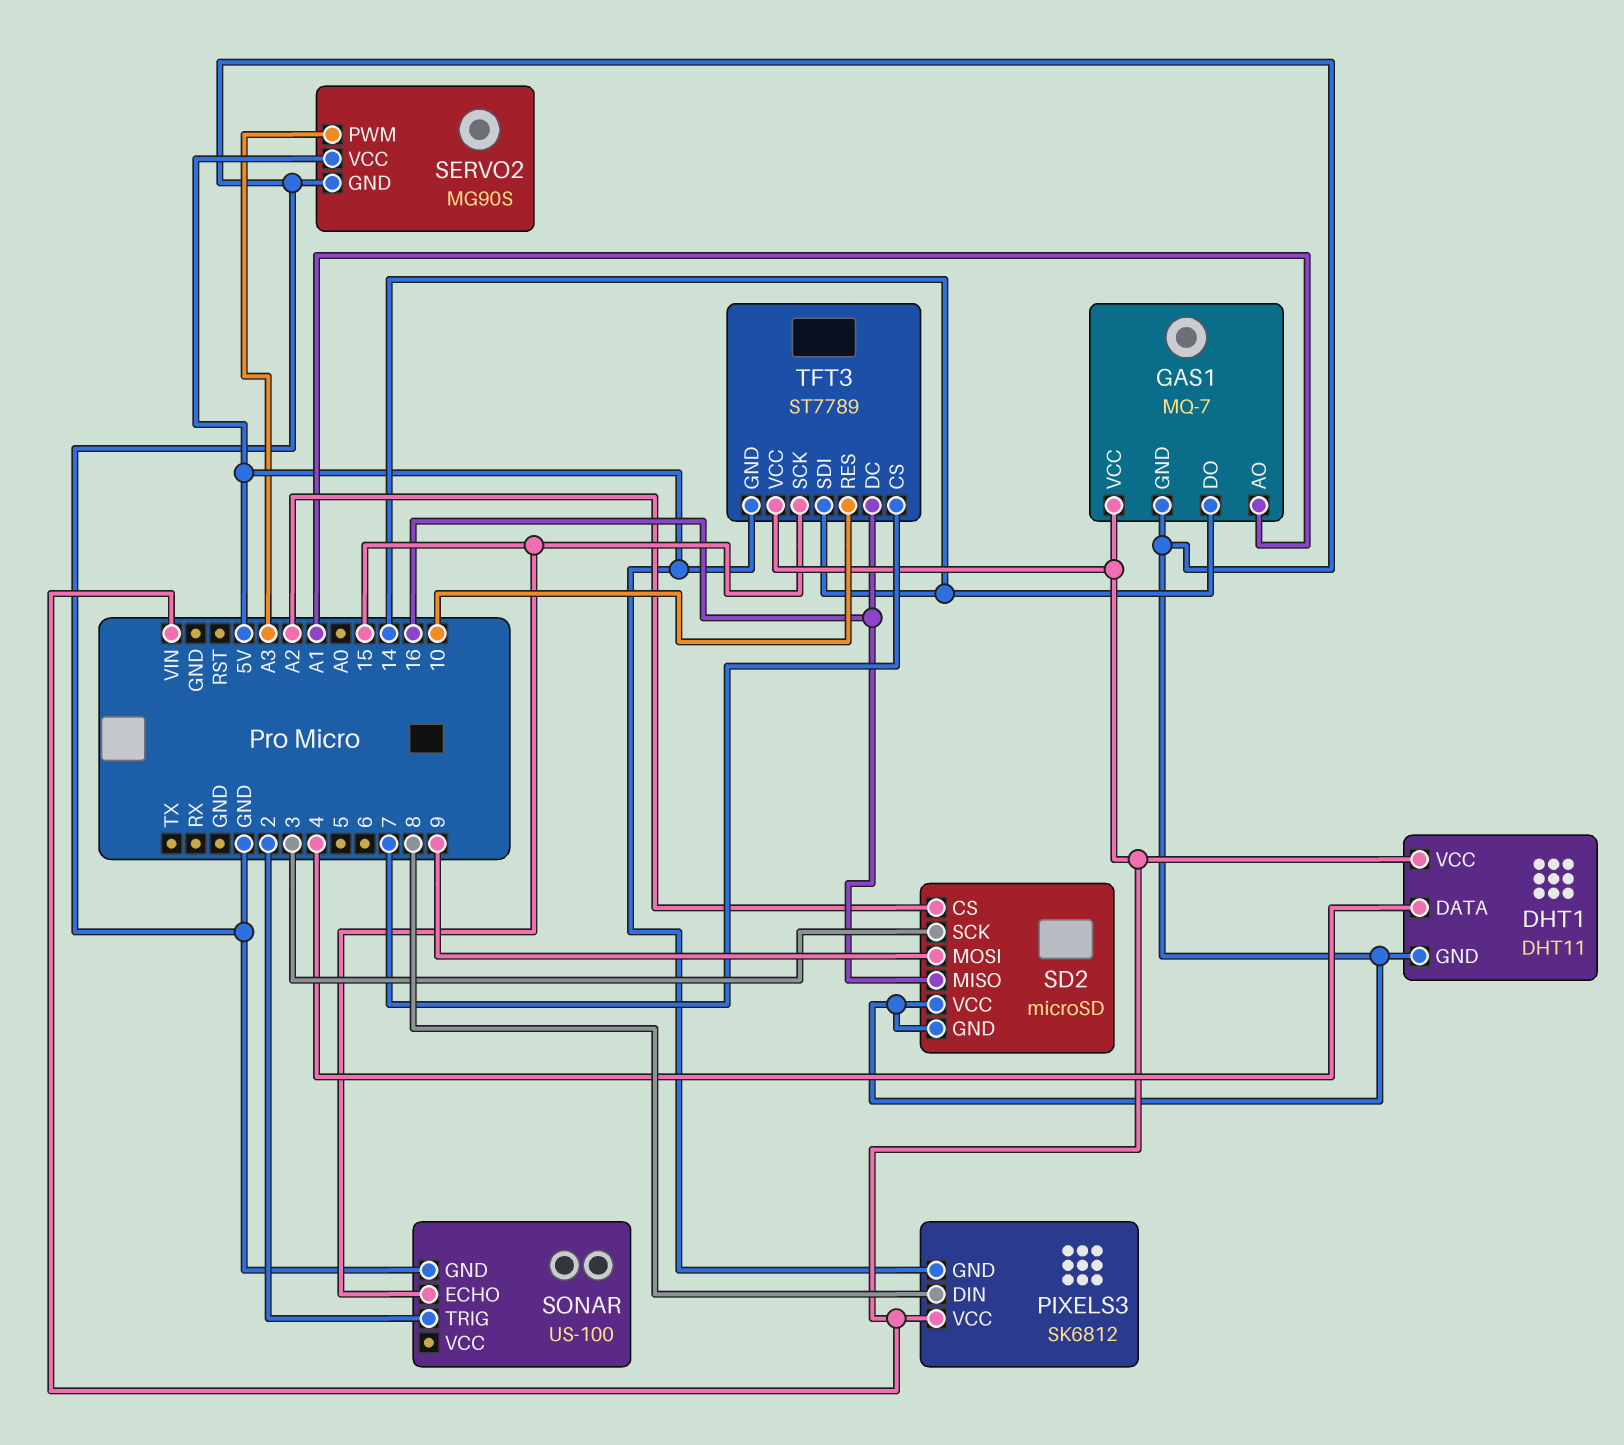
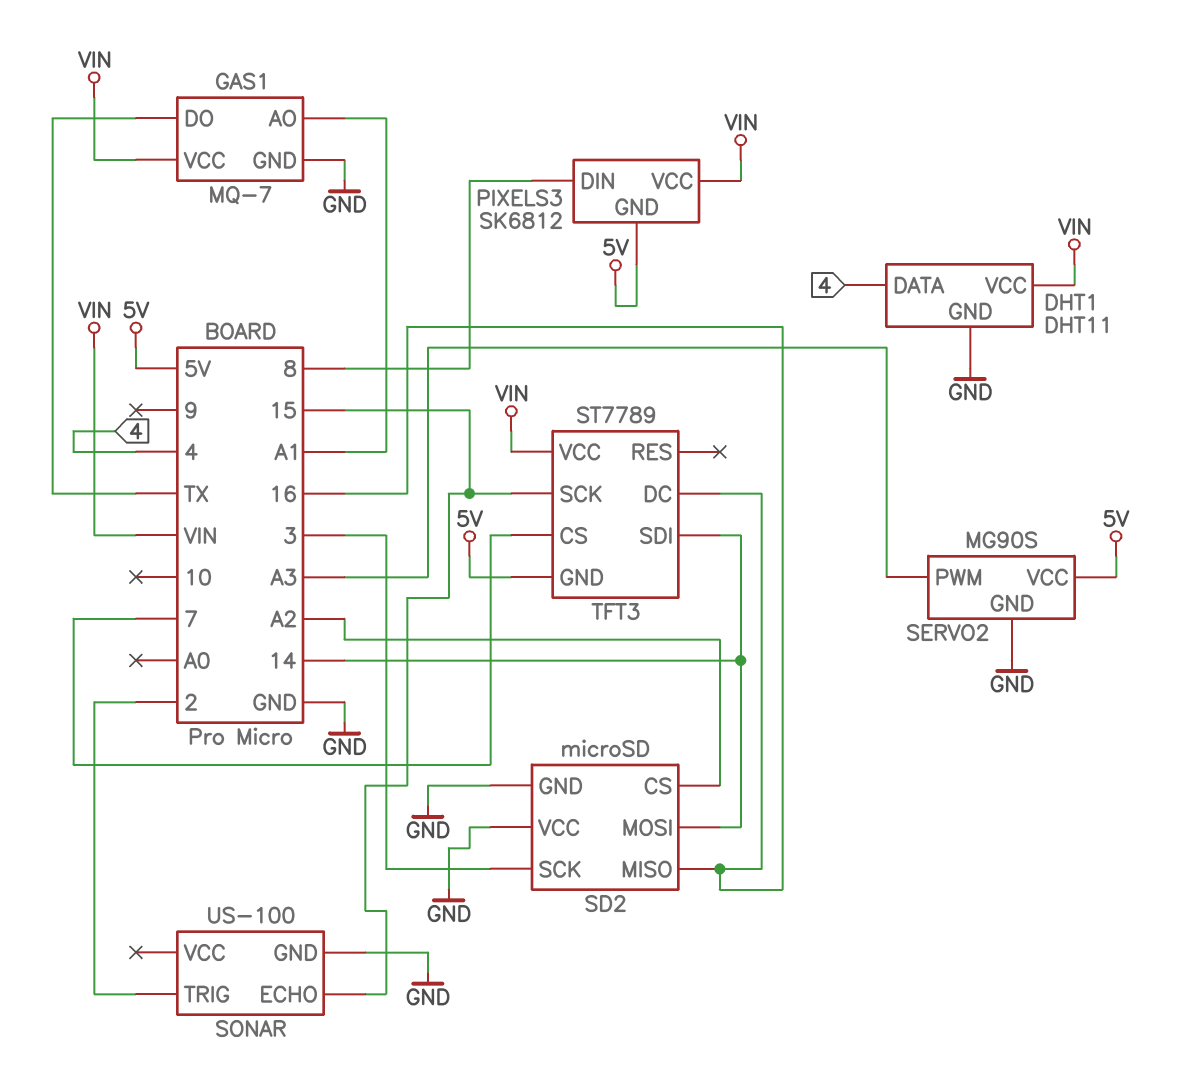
GAS1 pin DO: 14 -> TX
SD2 pin MOSI: 9 -> 14
TFT3 pin RES: 10 -> none

